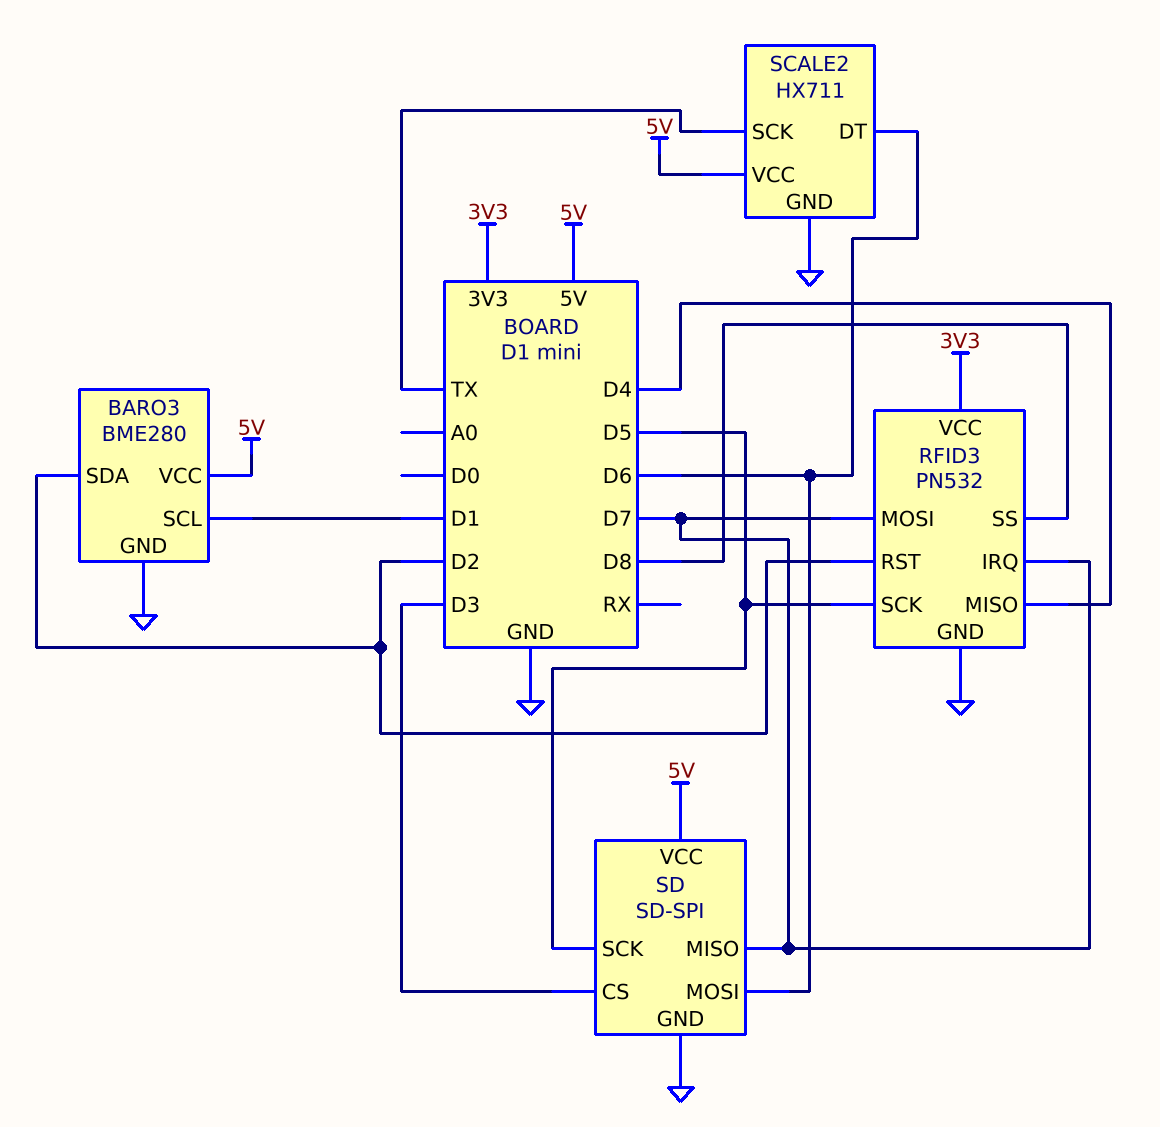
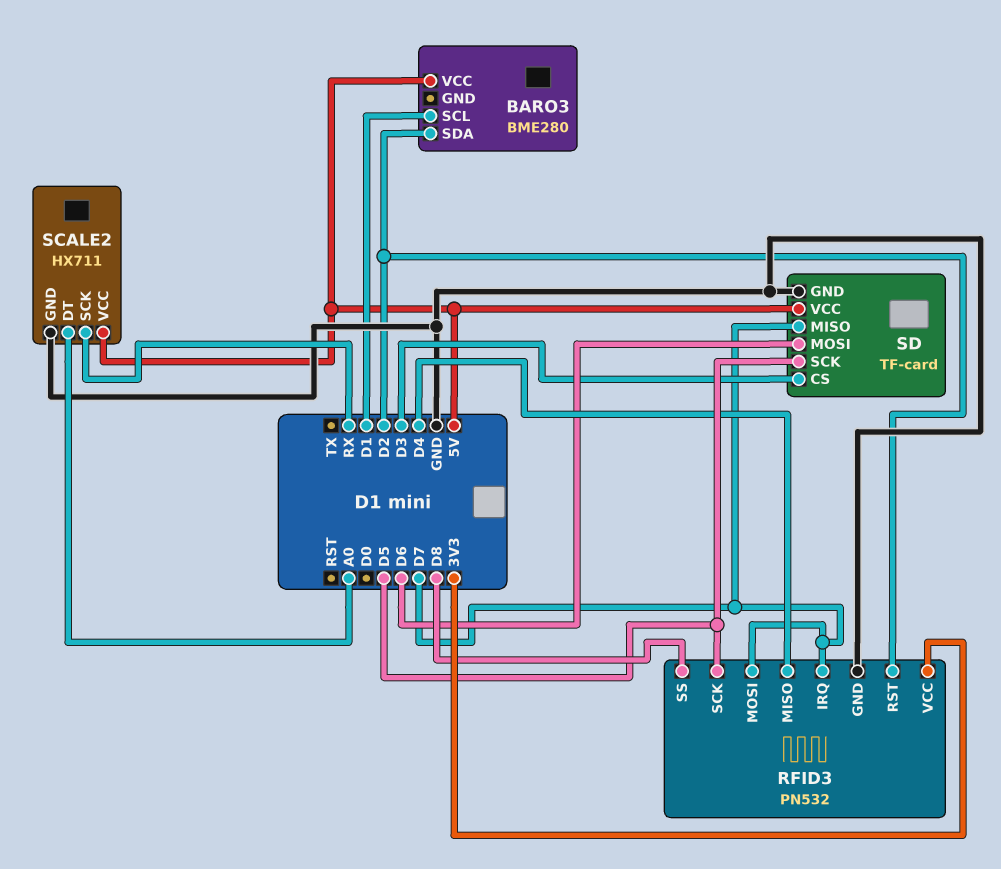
BARO3 pin GND: GND -> none
SCALE2 pin DT: D6 -> A0
SCALE2 pin SCK: TX -> RX
SD: SD-SPI -> TF-card

